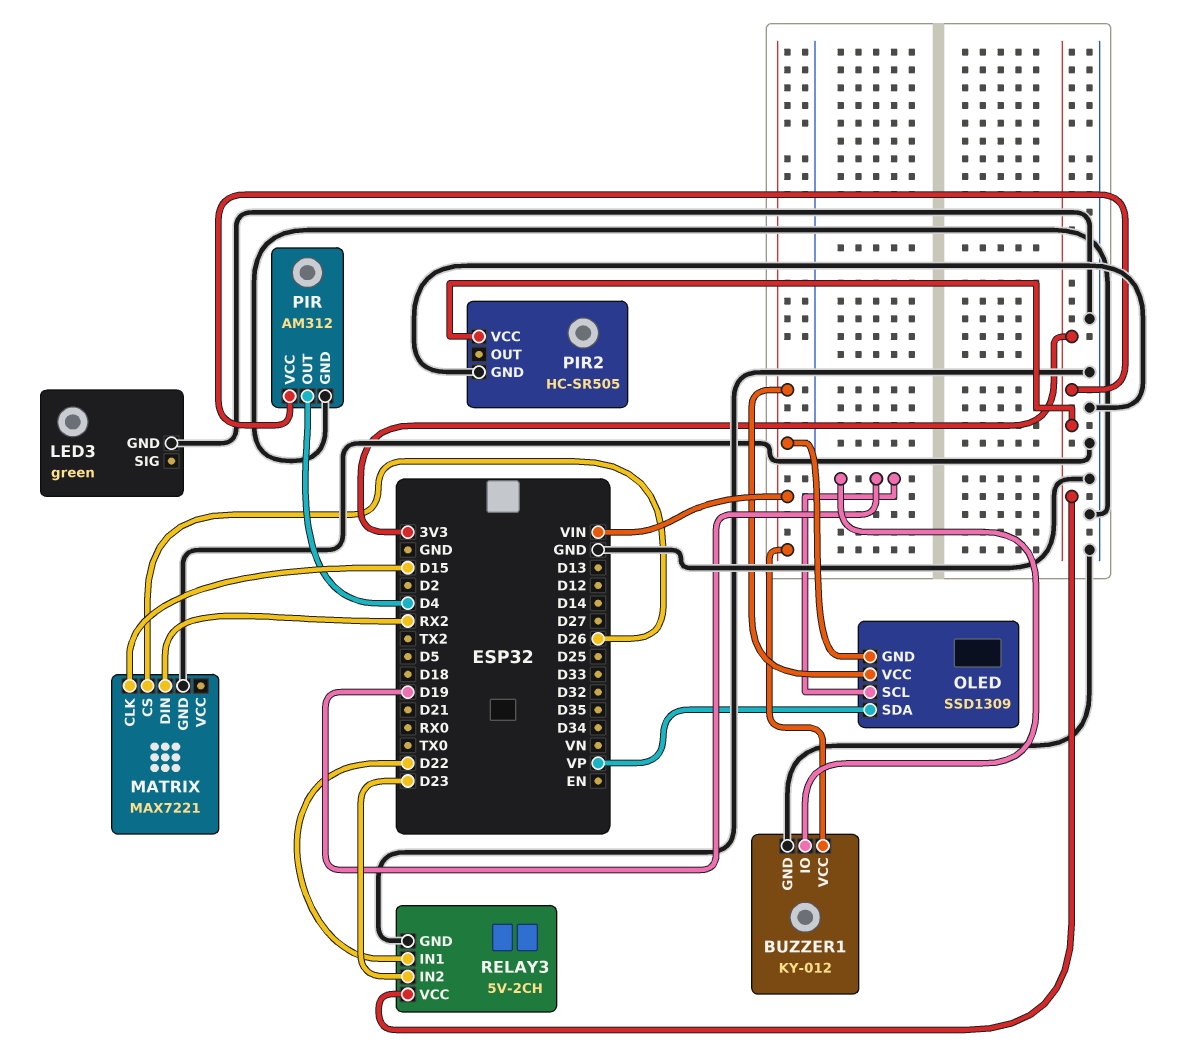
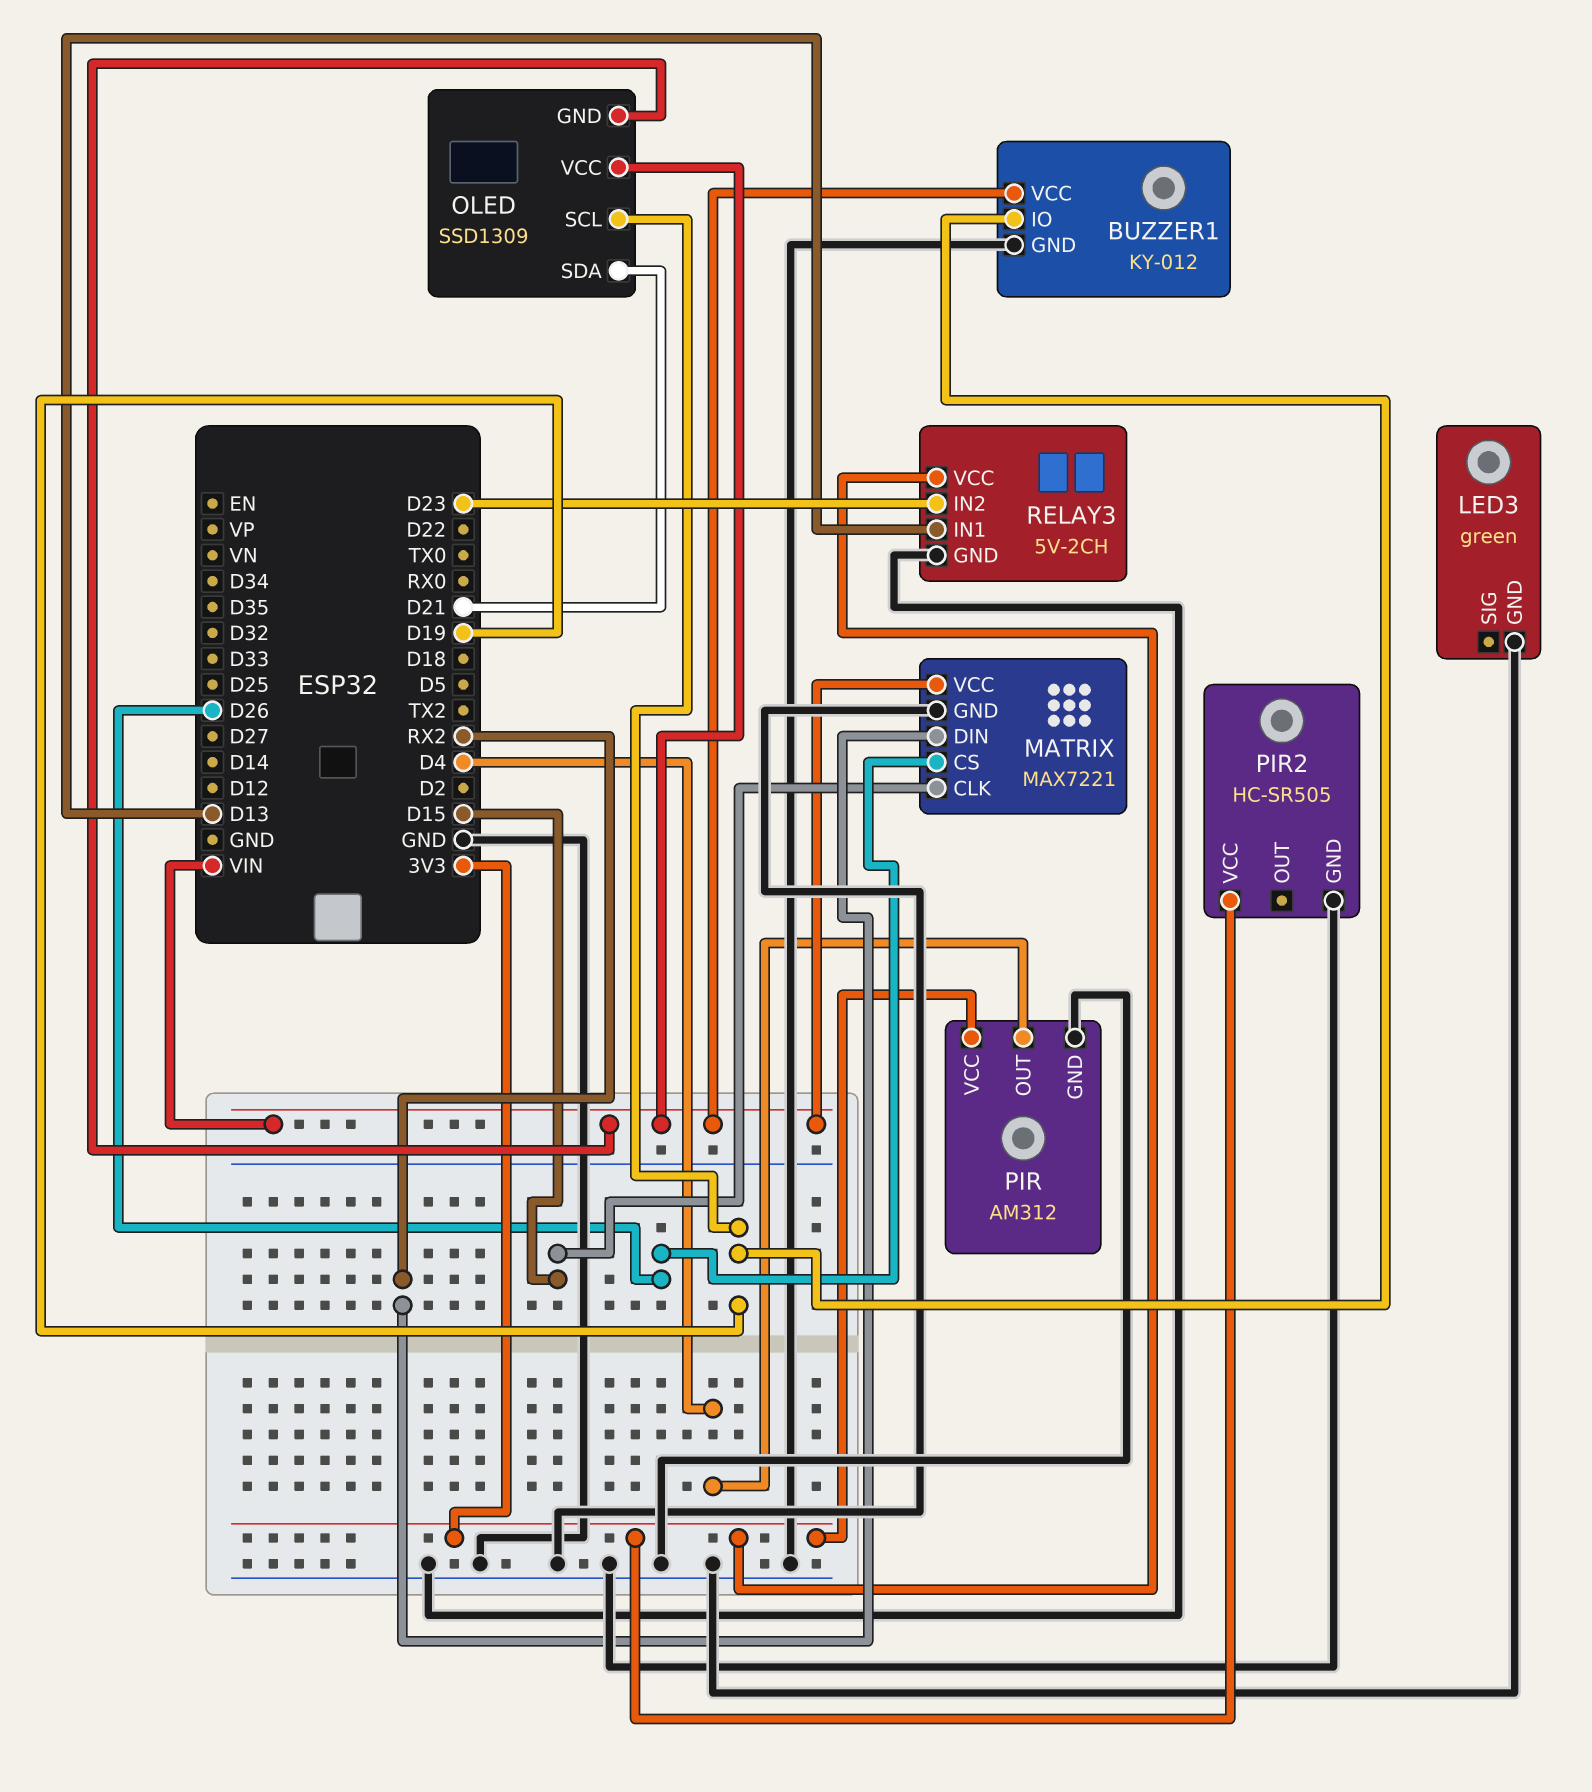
MATRIX pin VCC: none -> VIN
OLED pin SDA: VP -> D21
RELAY3 pin IN1: D22 -> D13

